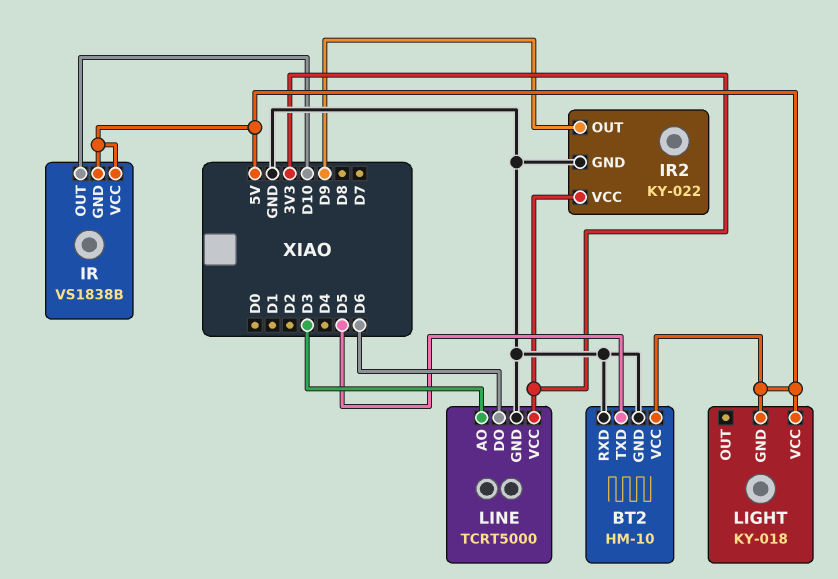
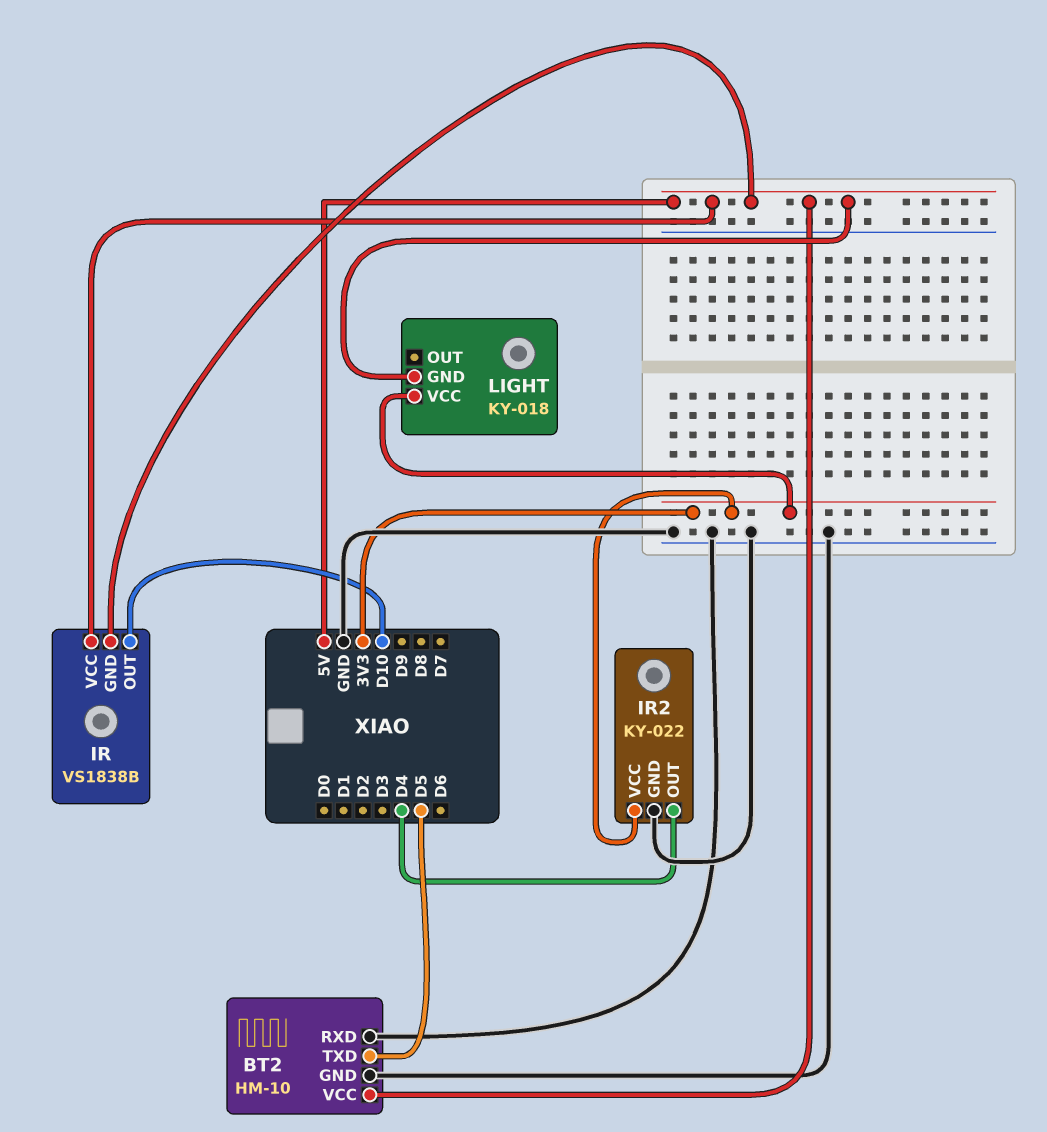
IR2 pin OUT: D9 -> D4
LIGHT pin VCC: 5V -> 3V3
LINE: TCRT5000 -> none
LINE pin AO: D3 -> none
LINE pin DO: D6 -> none
LINE pin GND: GND -> none
LINE pin VCC: 3V3 -> none

